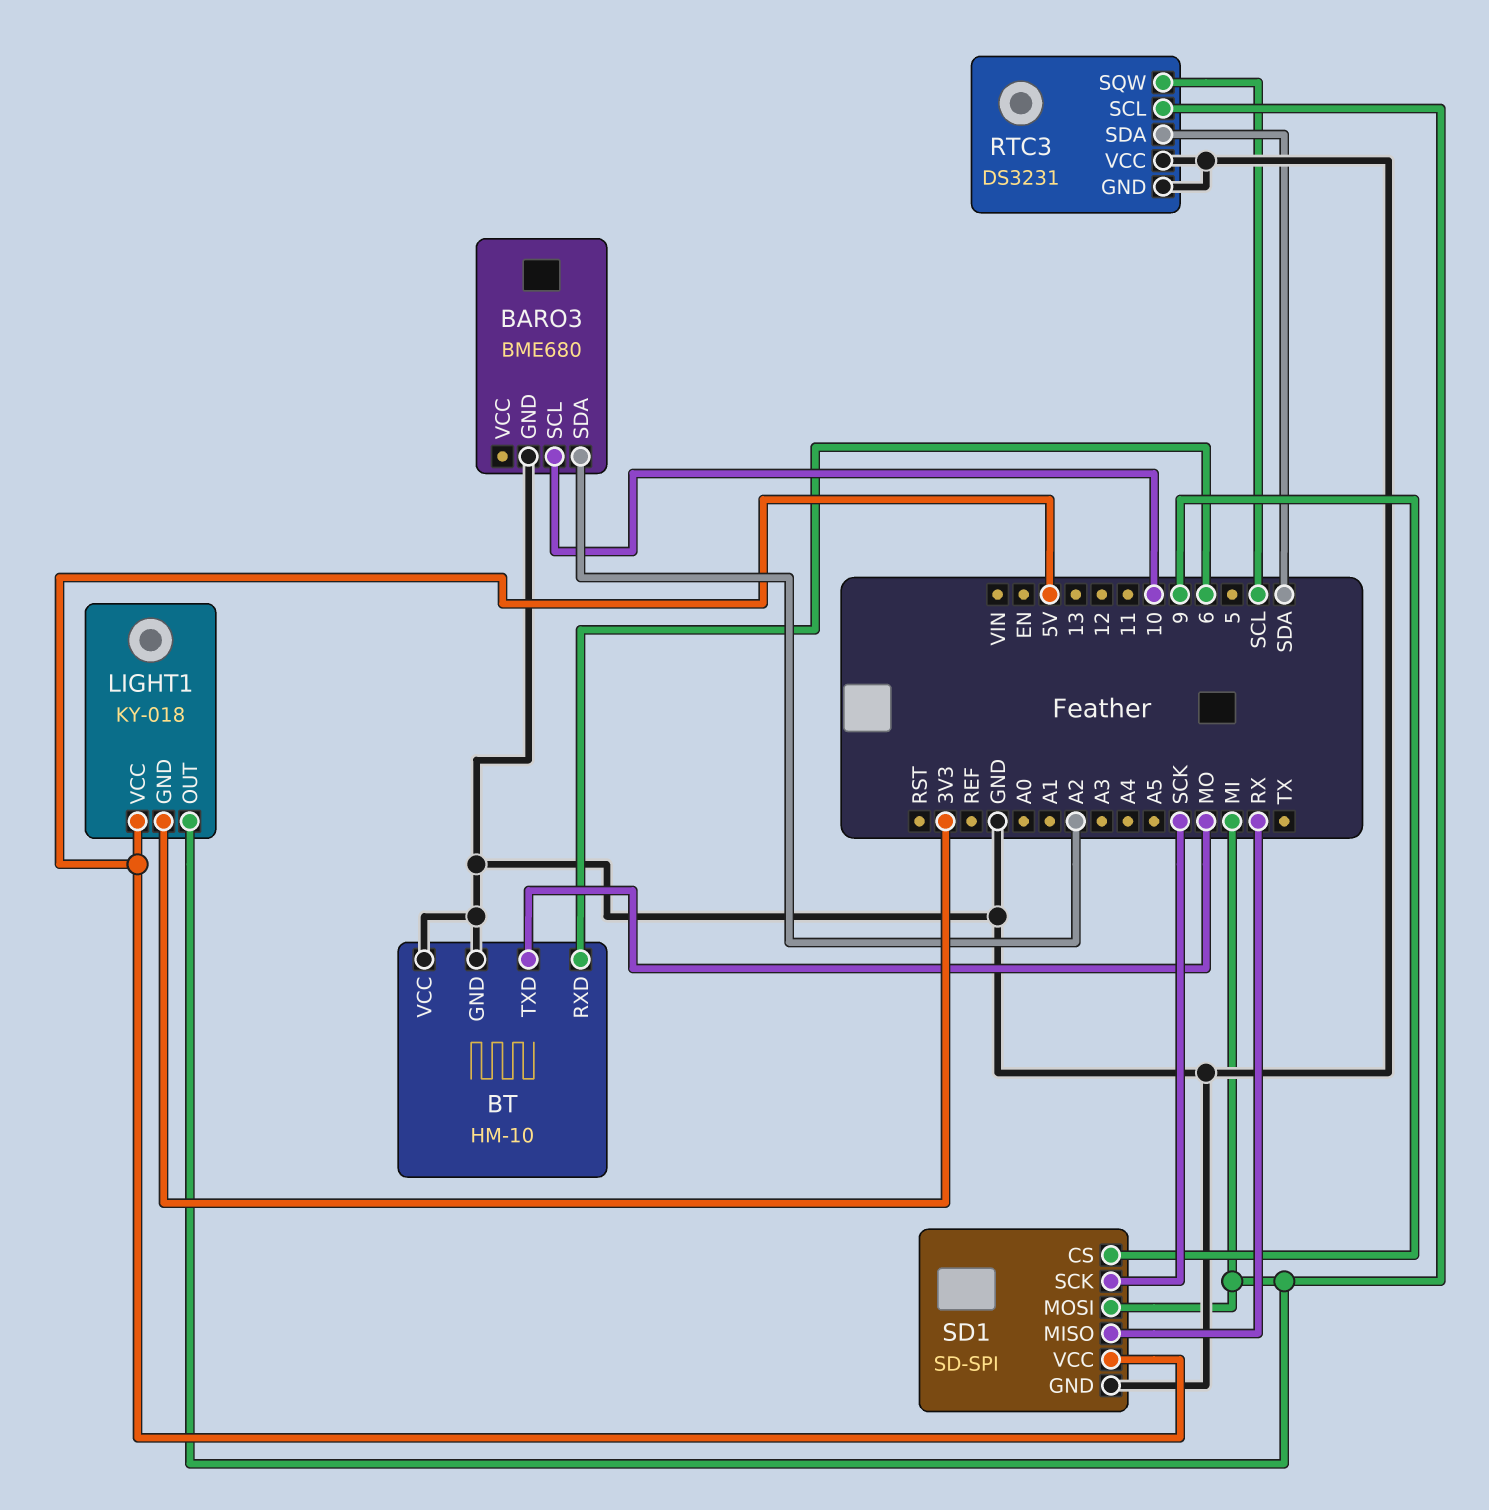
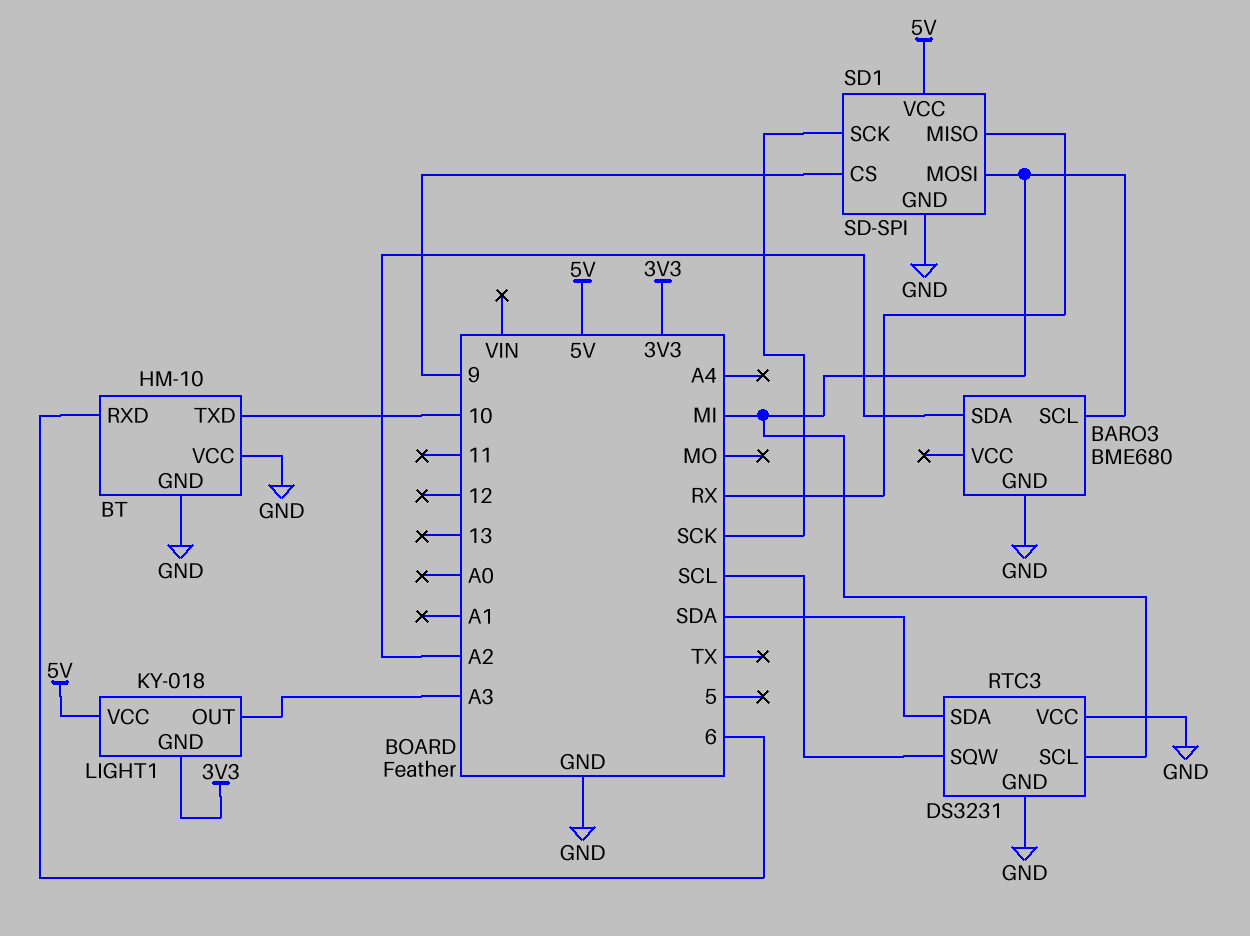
BARO3 pin SCL: 10 -> MI
BT pin TXD: MO -> 10
LIGHT1 pin OUT: MI -> A3

